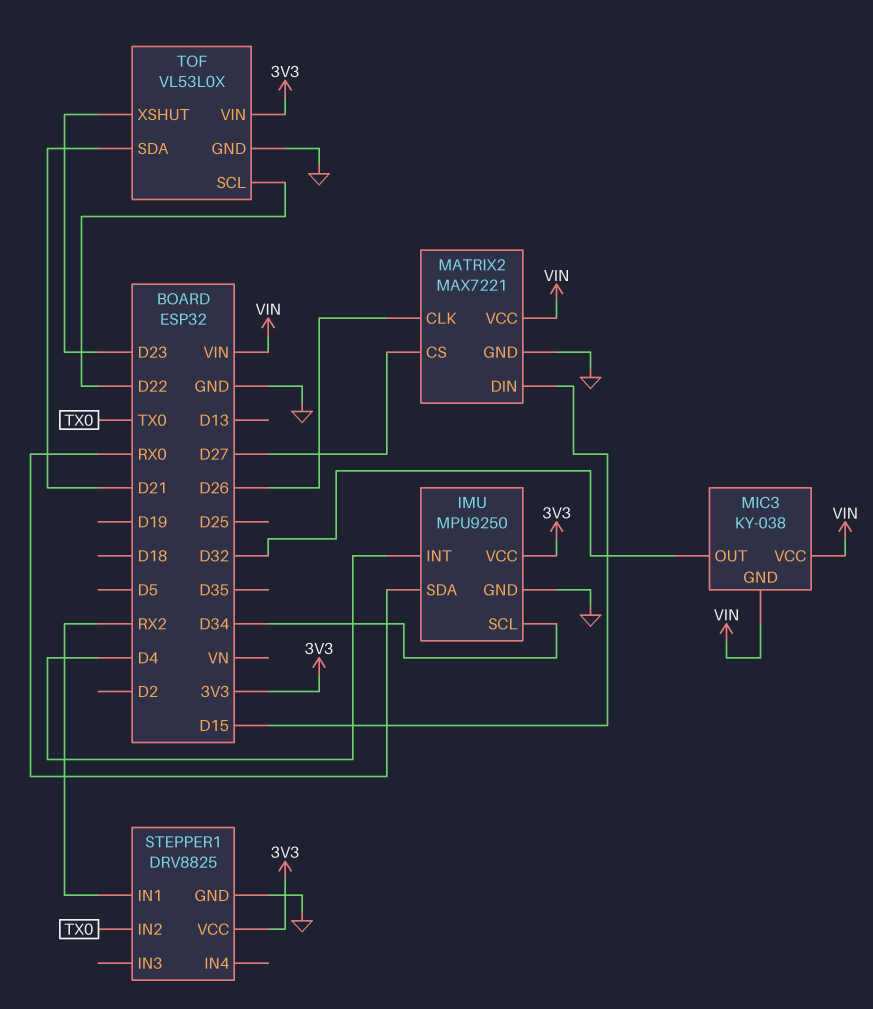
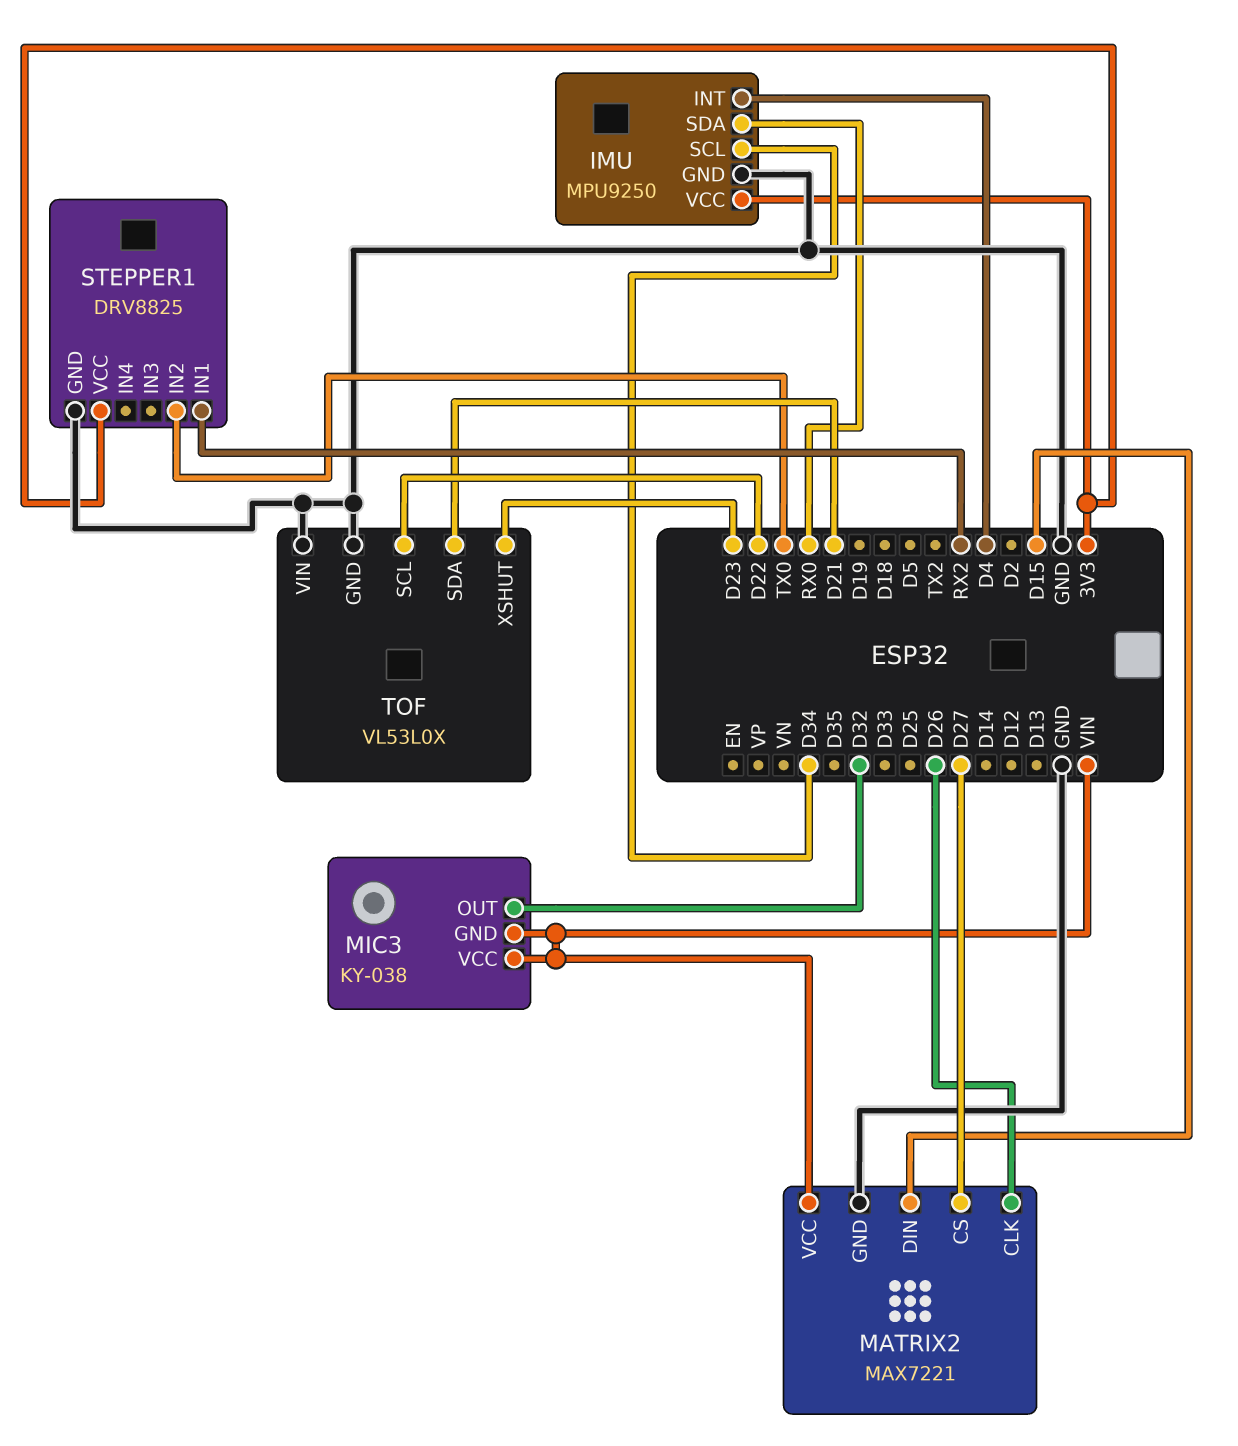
TOF pin VIN: 3V3 -> GND

